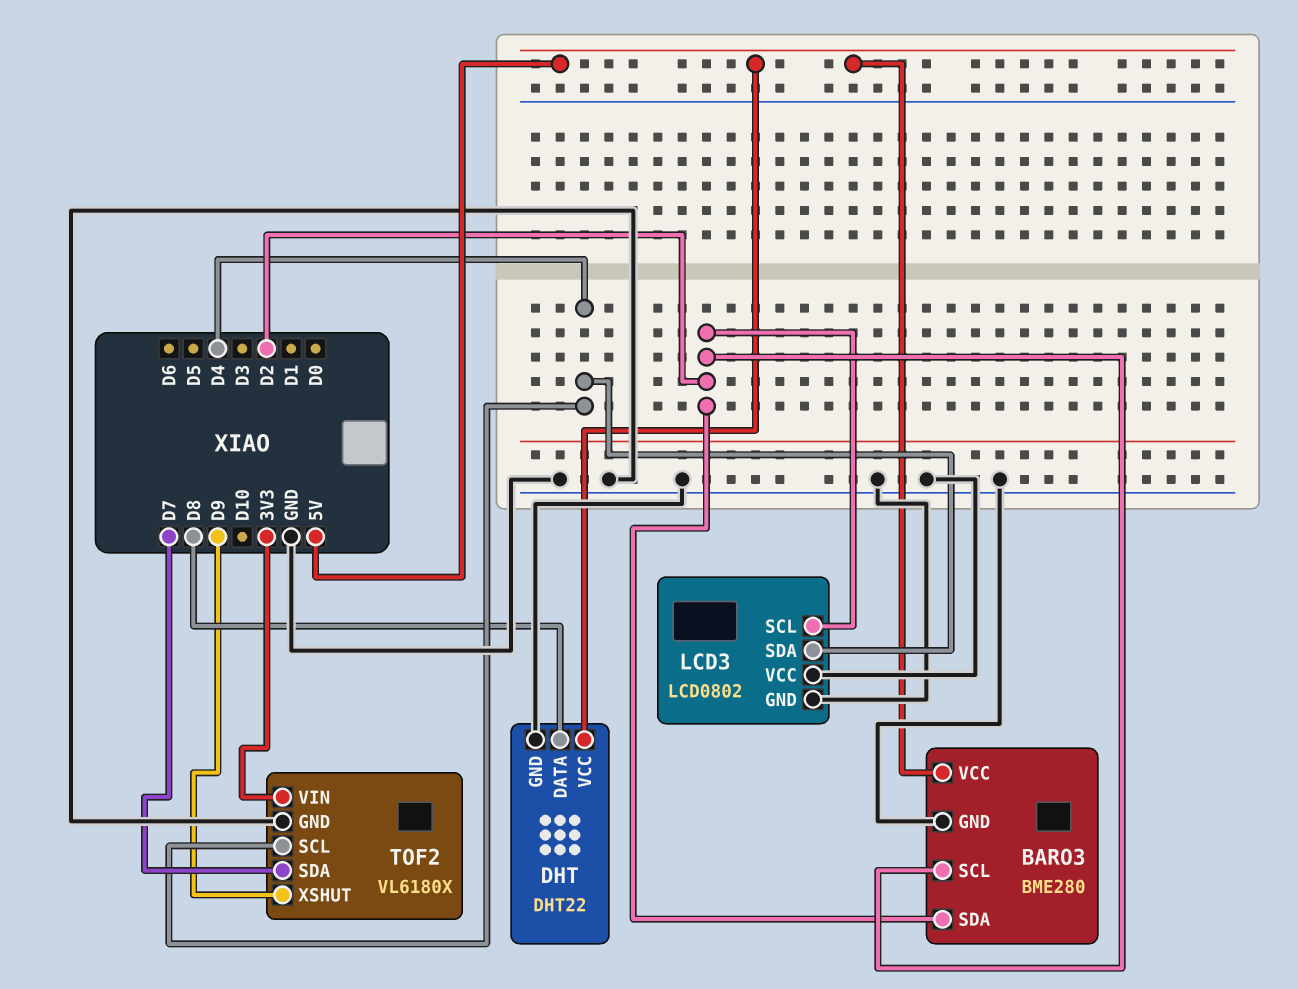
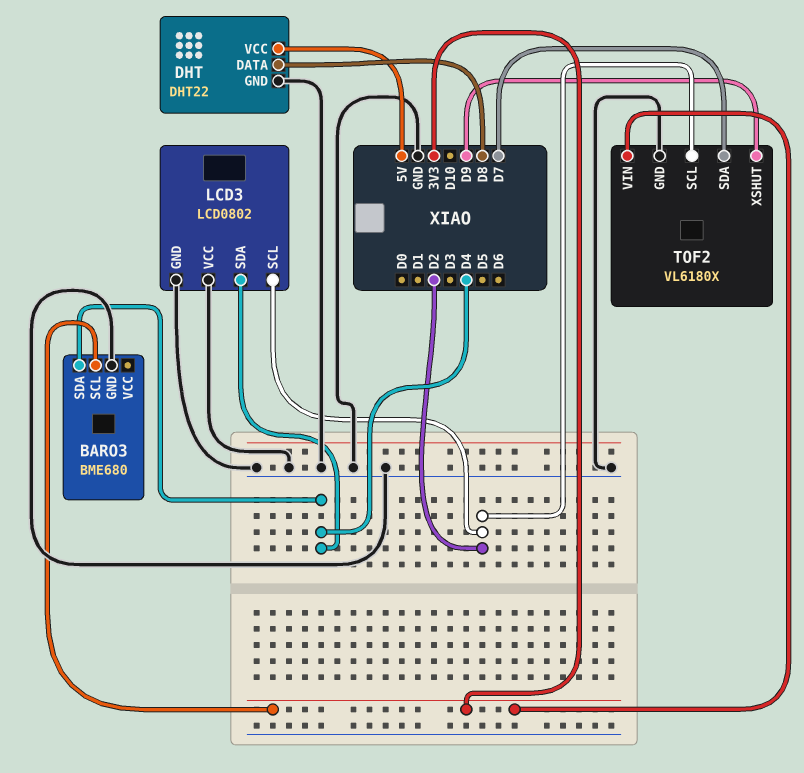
BARO3: BME280 -> BME680
BARO3 pin SCL: D2 -> 3V3
BARO3 pin SDA: D2 -> D4
BARO3 pin VCC: 5V -> none
TOF2 pin SCL: D4 -> D2

